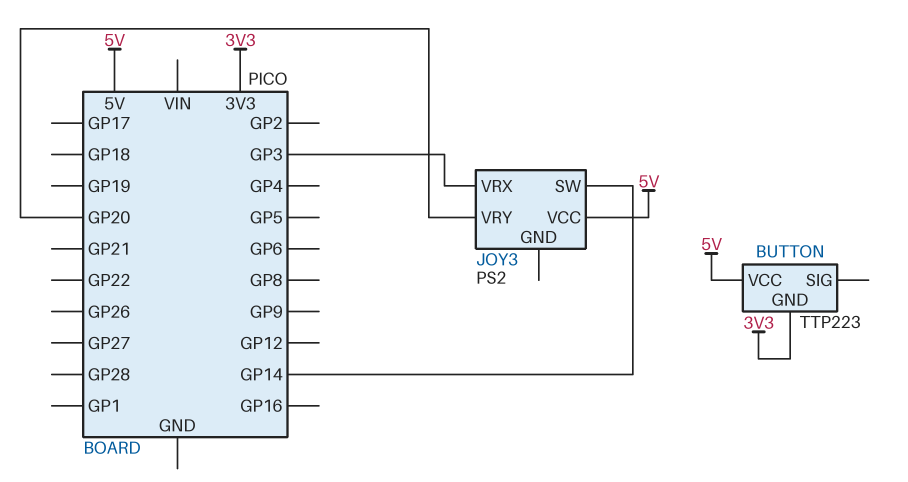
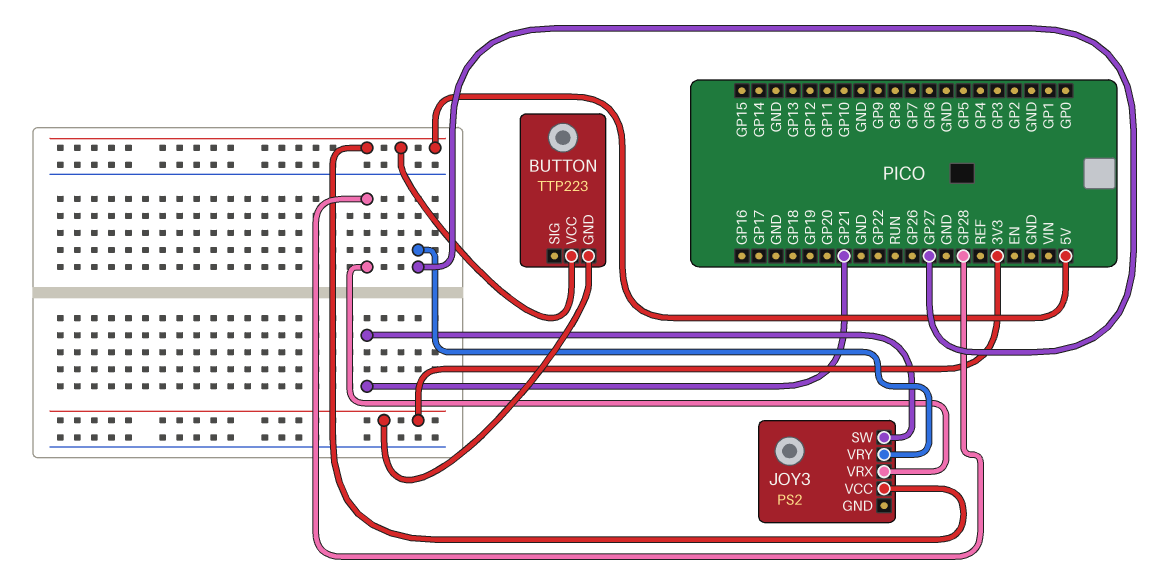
JOY3 pin SW: GP14 -> GP21
JOY3 pin VRX: GP3 -> GP28
JOY3 pin VRY: GP20 -> GP27

